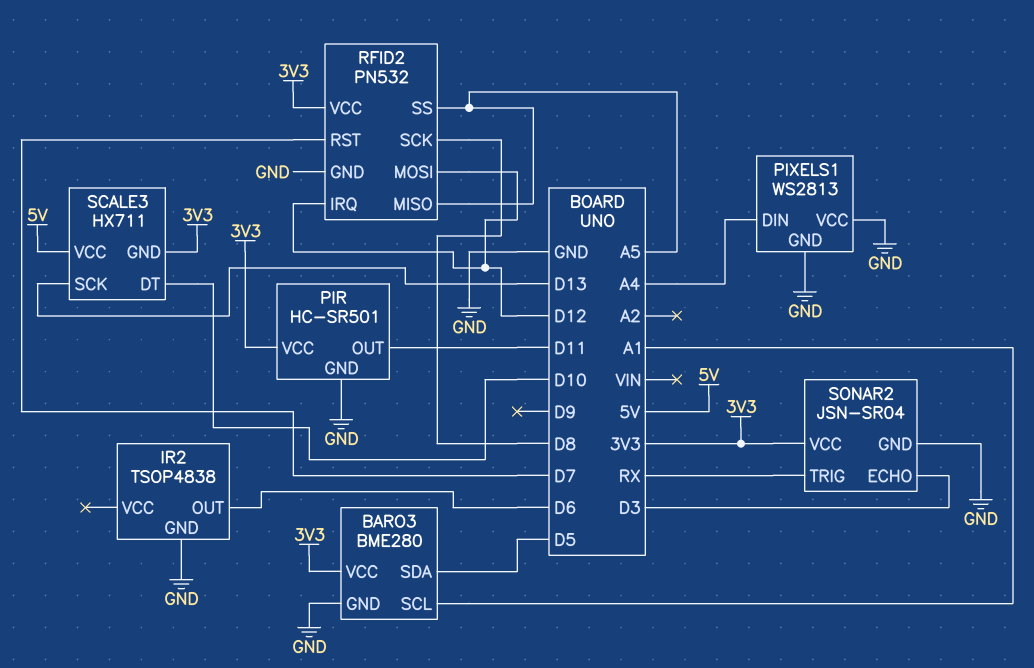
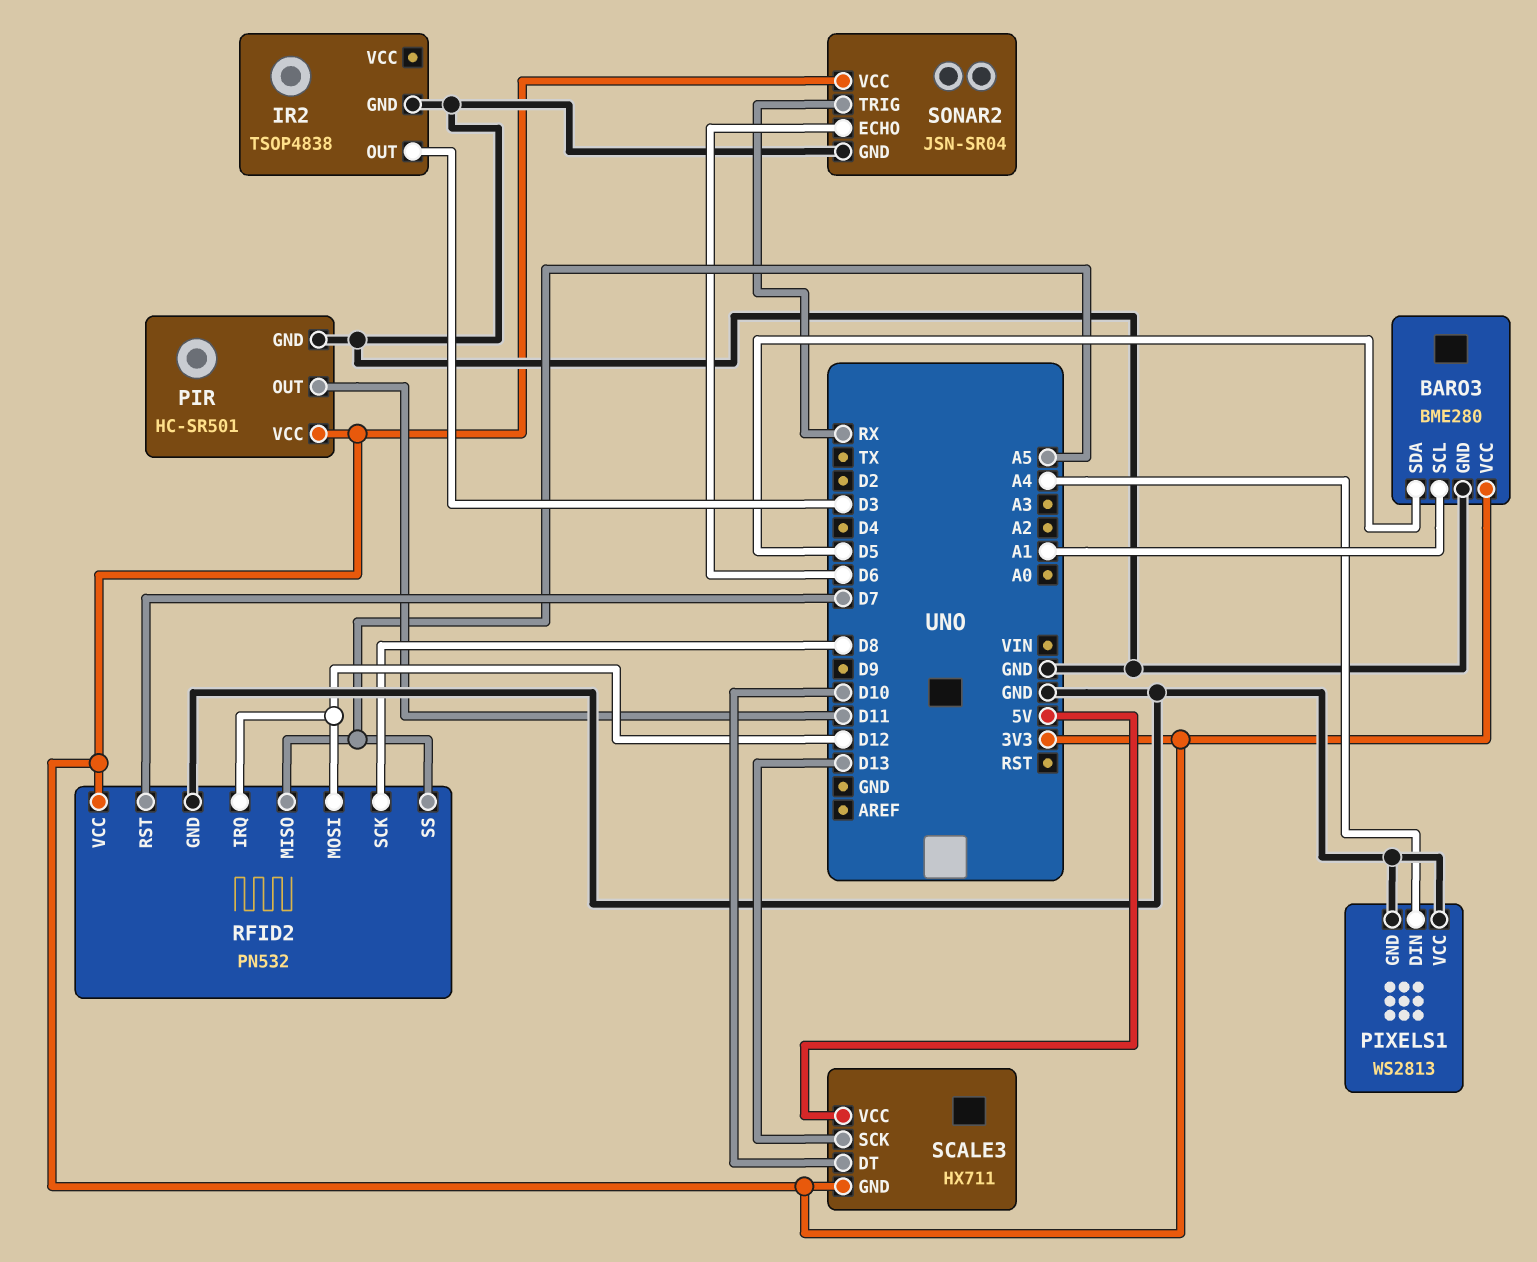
IR2 pin OUT: D6 -> D3
SONAR2 pin ECHO: D3 -> D6

